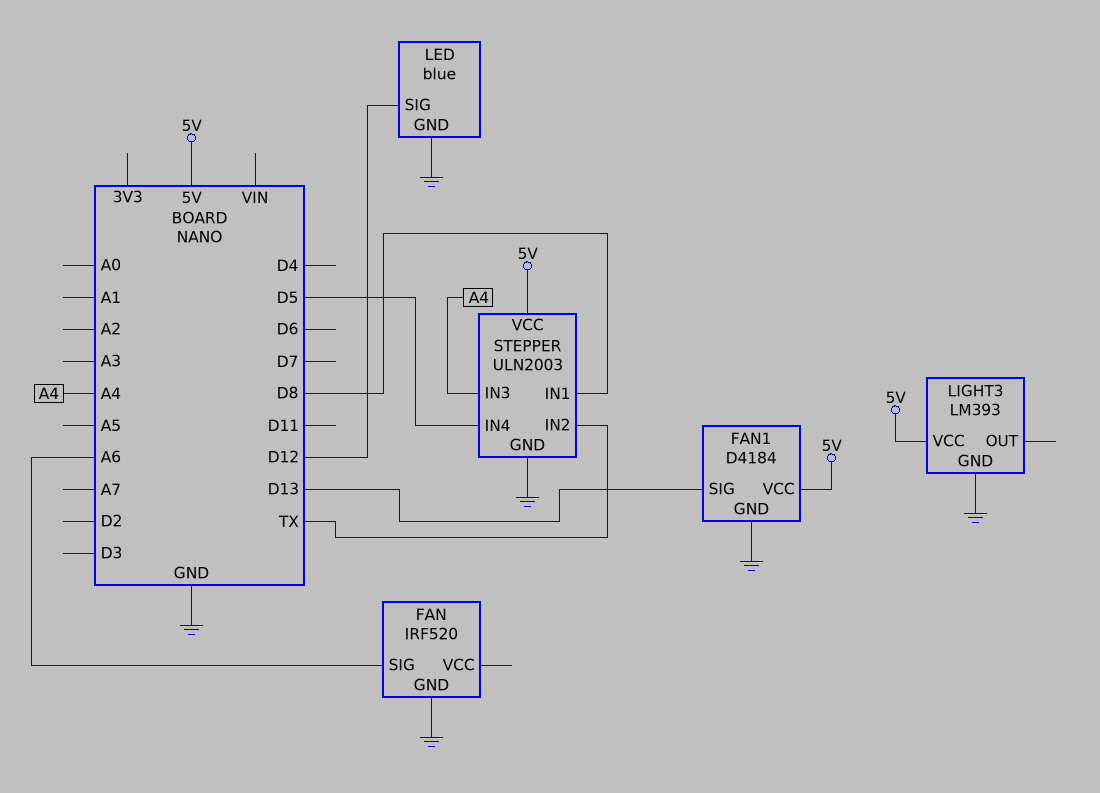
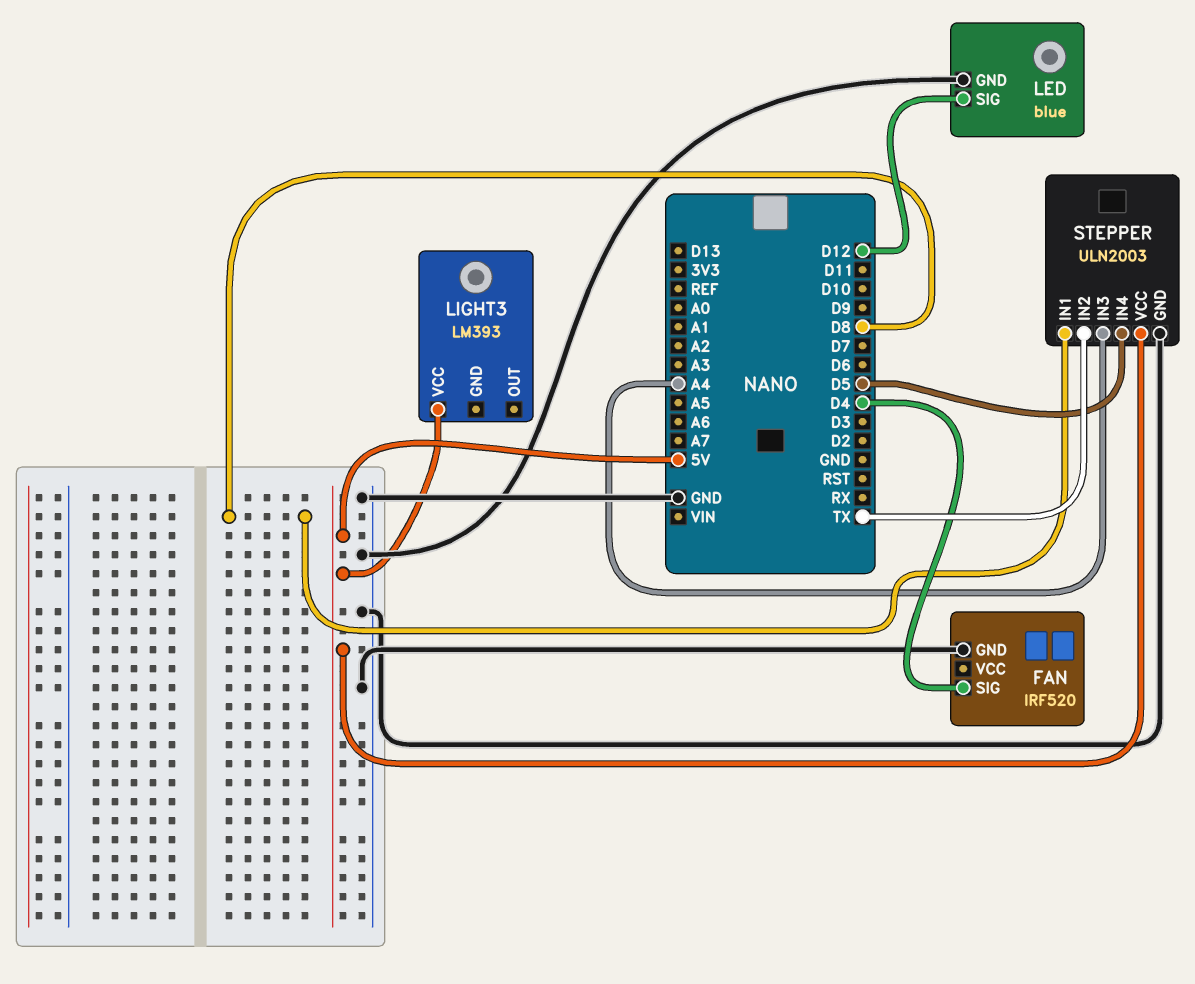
FAN pin SIG: A6 -> D4
FAN1: D4184 -> none
FAN1 pin GND: GND -> none
FAN1 pin SIG: D13 -> none
FAN1 pin VCC: 5V -> none
LIGHT3 pin GND: GND -> none

